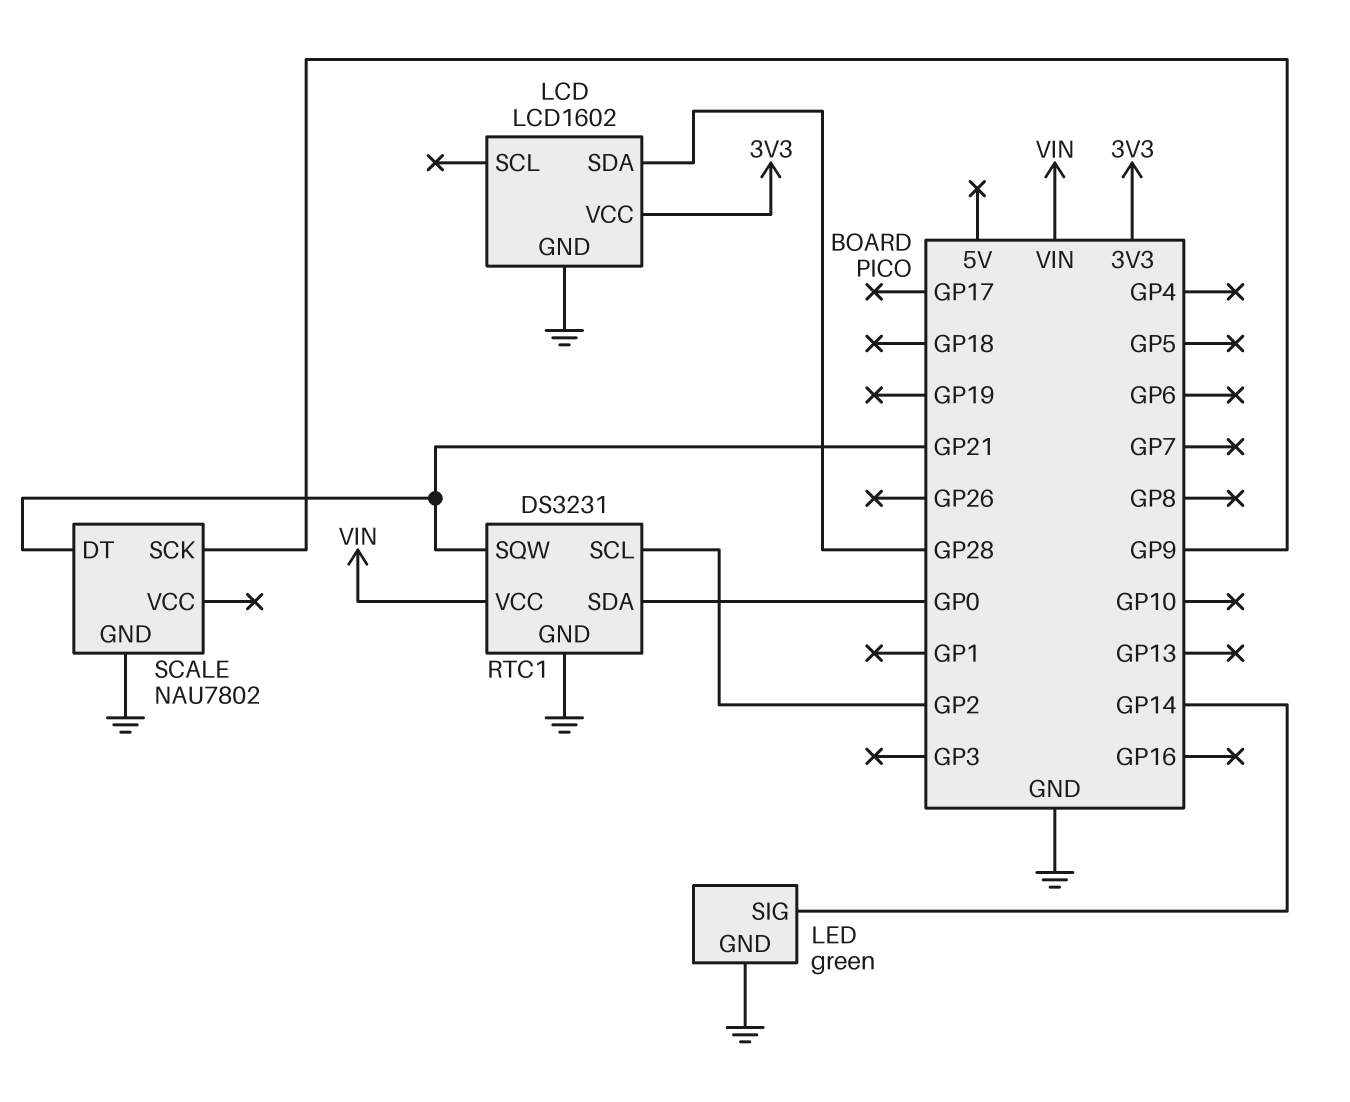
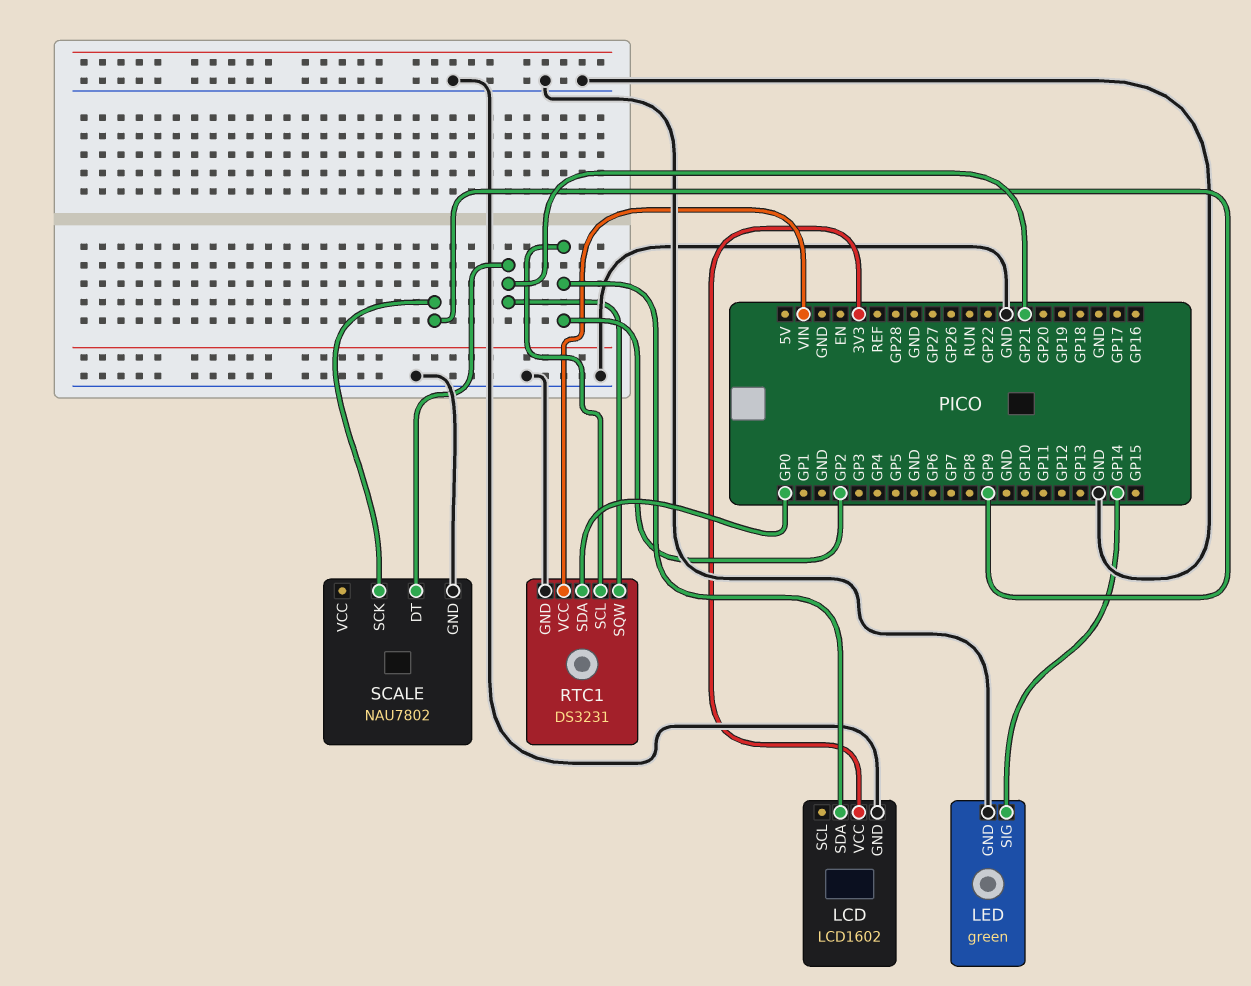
LCD pin SDA: GP28 -> GP2

